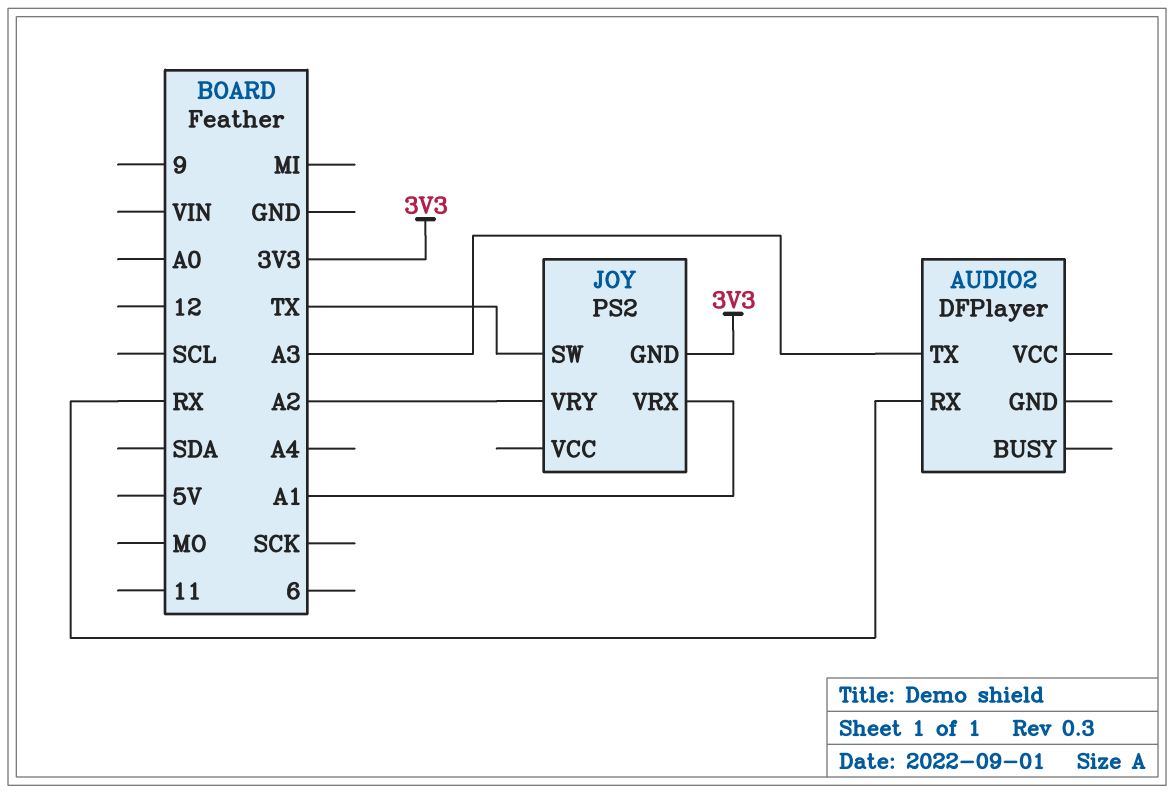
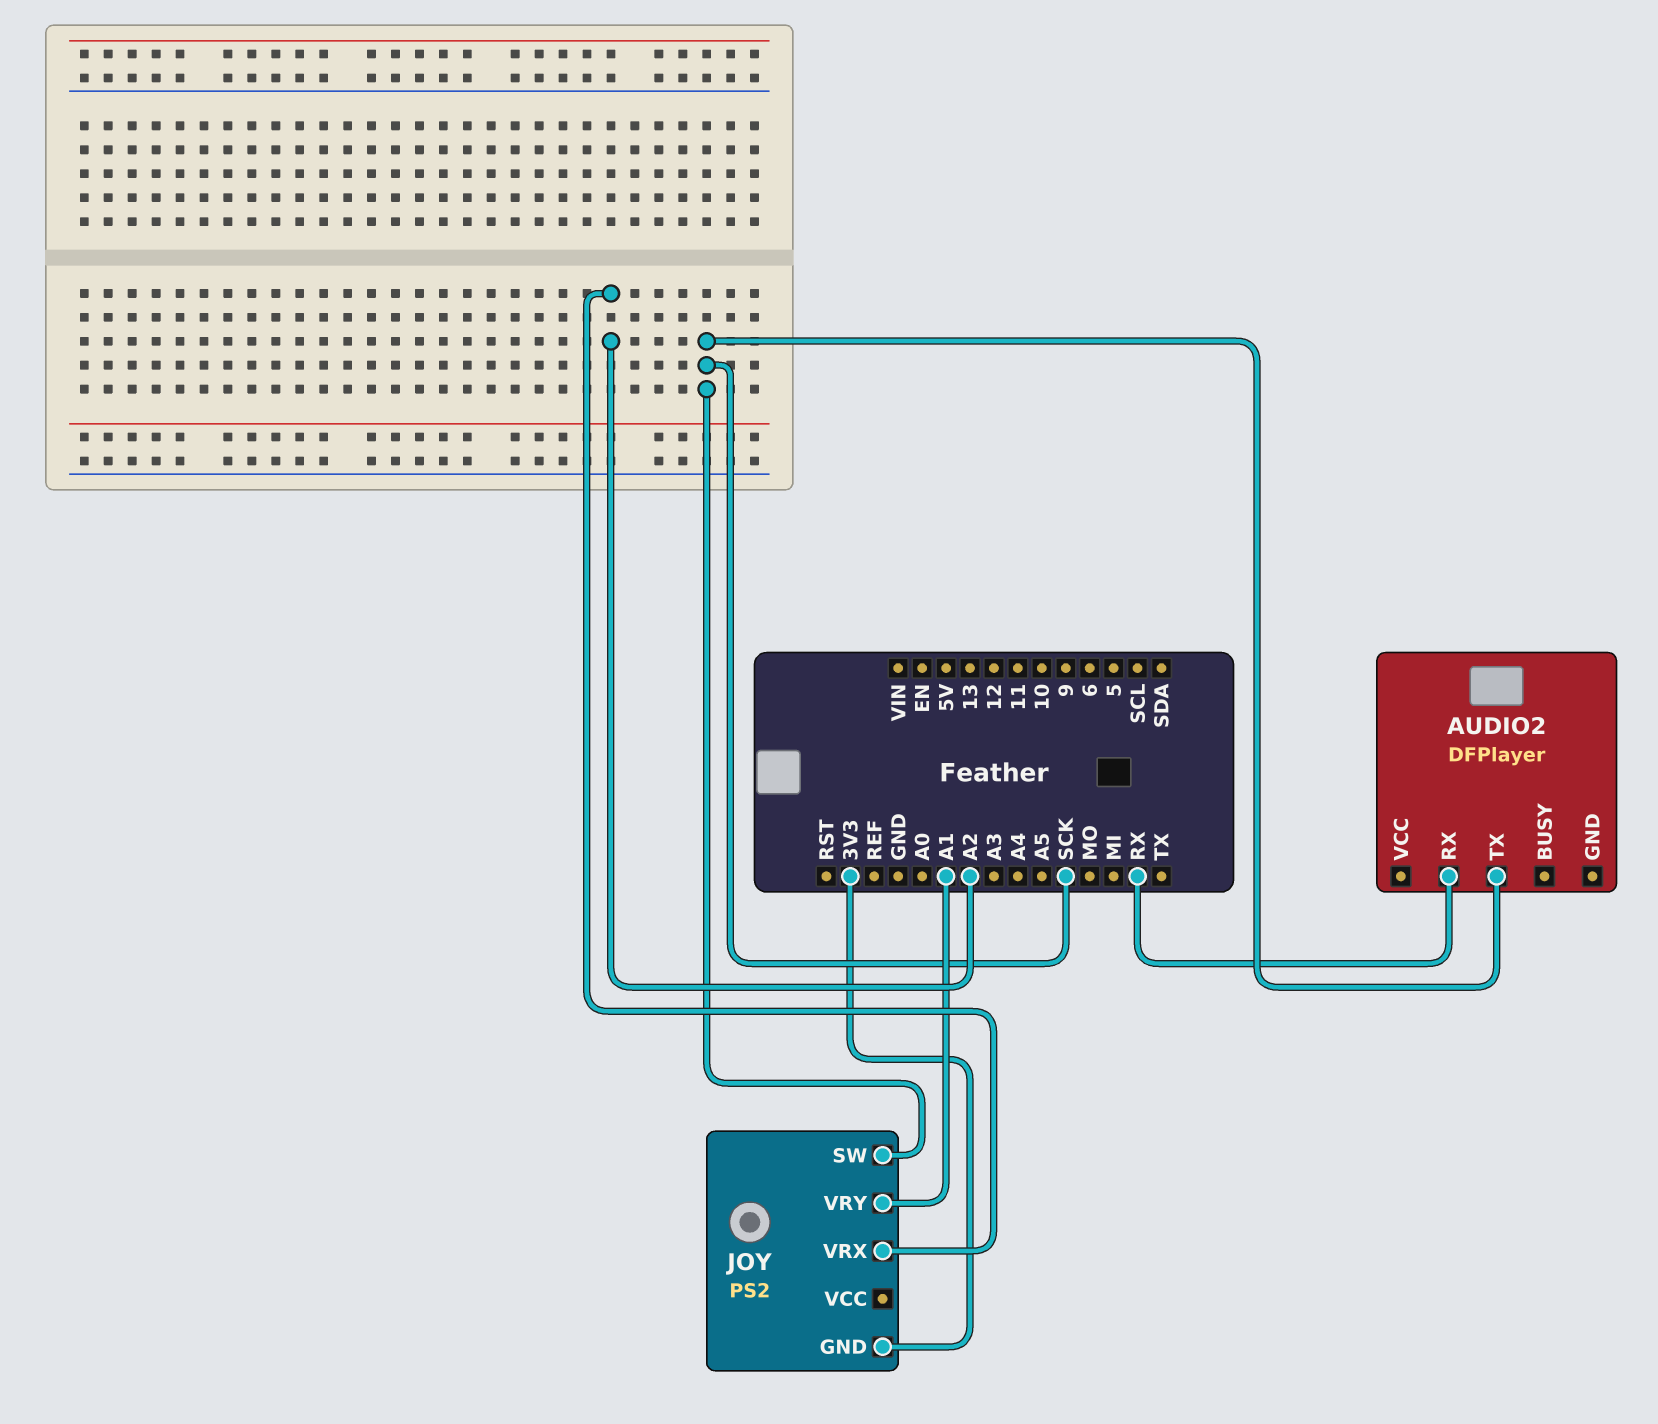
AUDIO2 pin TX: A3 -> SCK
JOY pin SW: TX -> SCK
JOY pin VRX: A1 -> A2
JOY pin VRY: A2 -> A1

